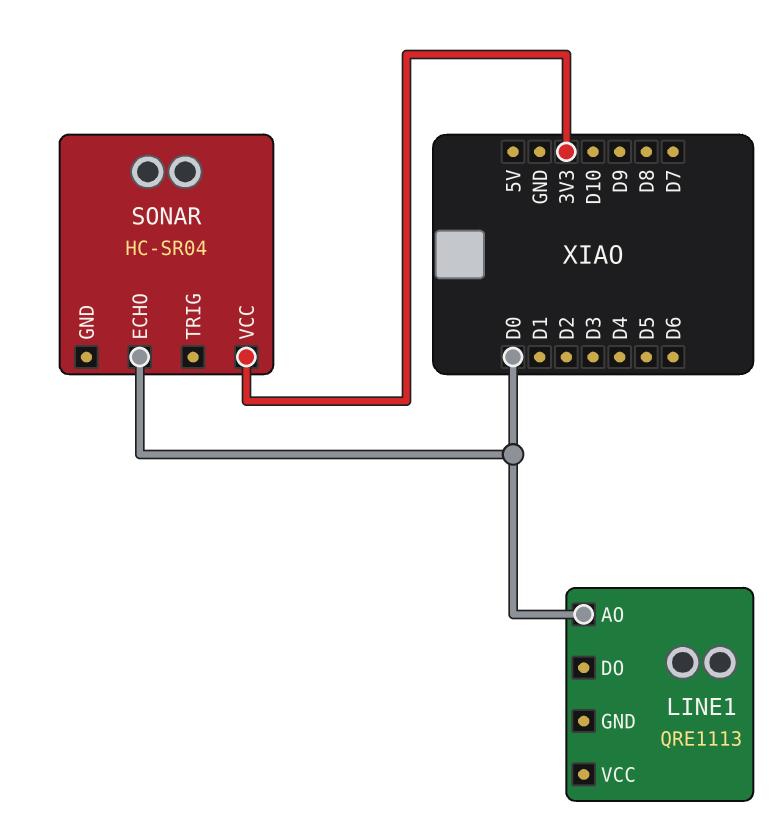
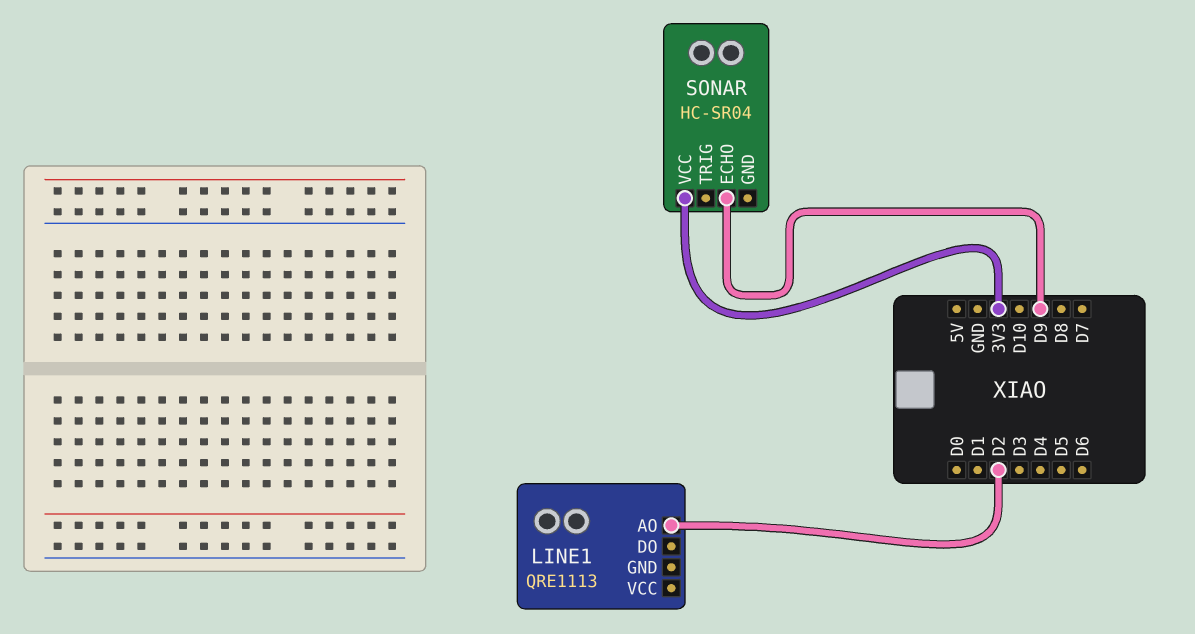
LINE1 pin AO: D0 -> D2
SONAR pin ECHO: D0 -> D9

